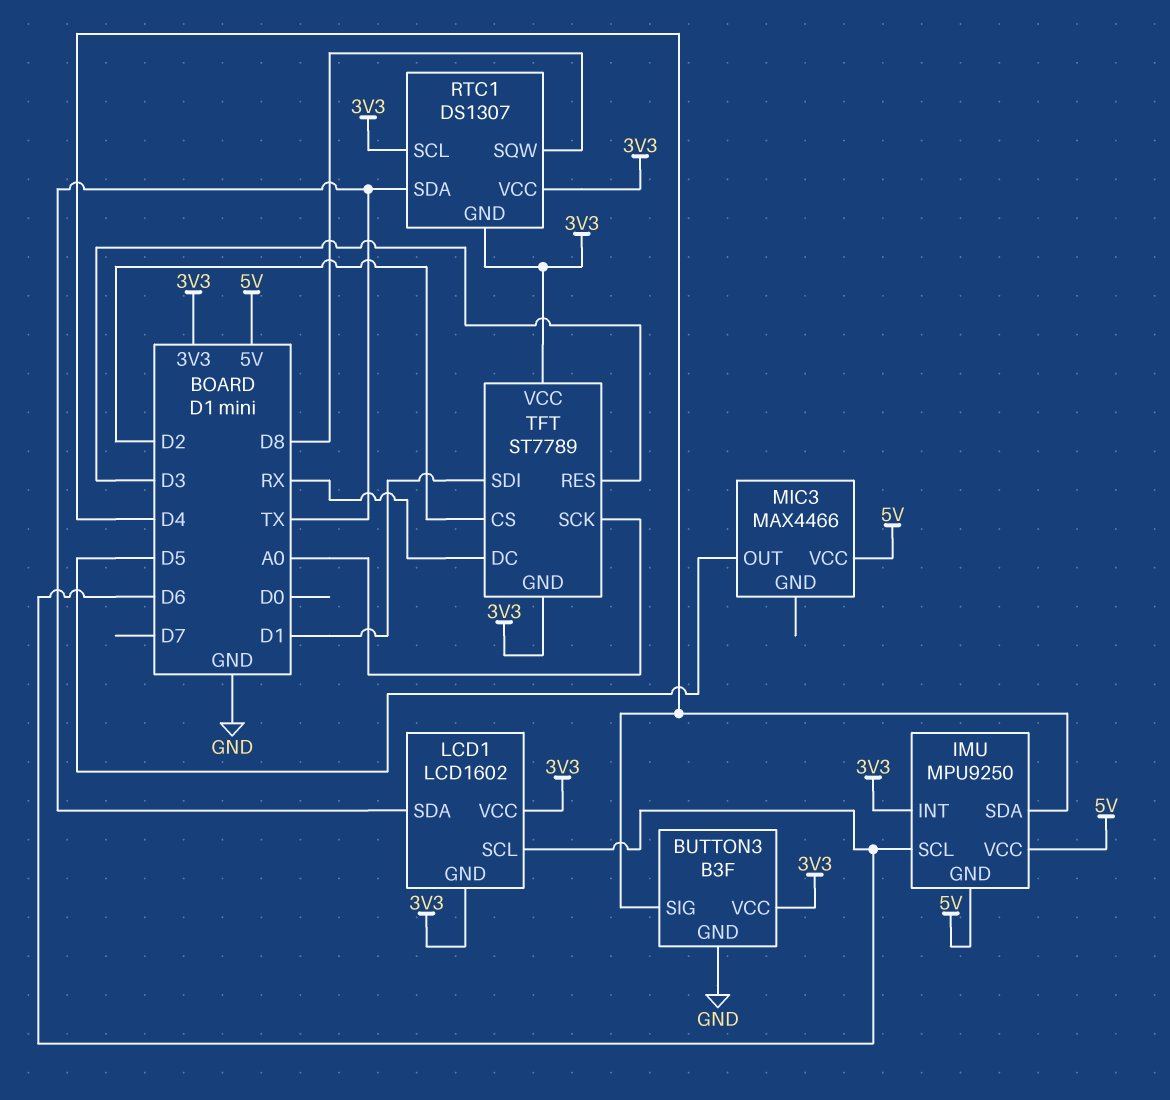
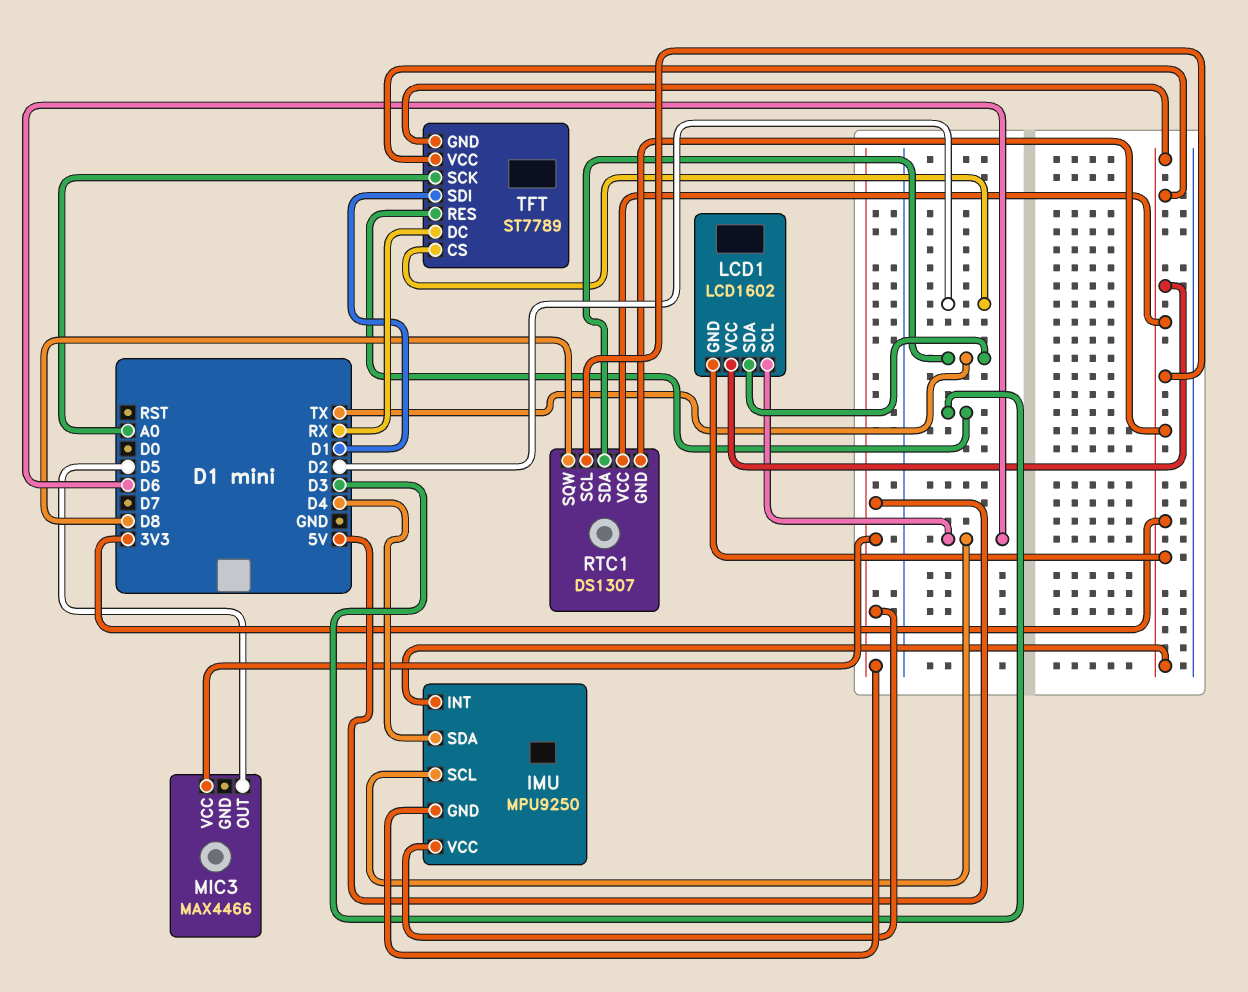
BUTTON3: B3F -> none
BUTTON3 pin GND: GND -> none
BUTTON3 pin SIG: D4 -> none
BUTTON3 pin VCC: 3V3 -> none

